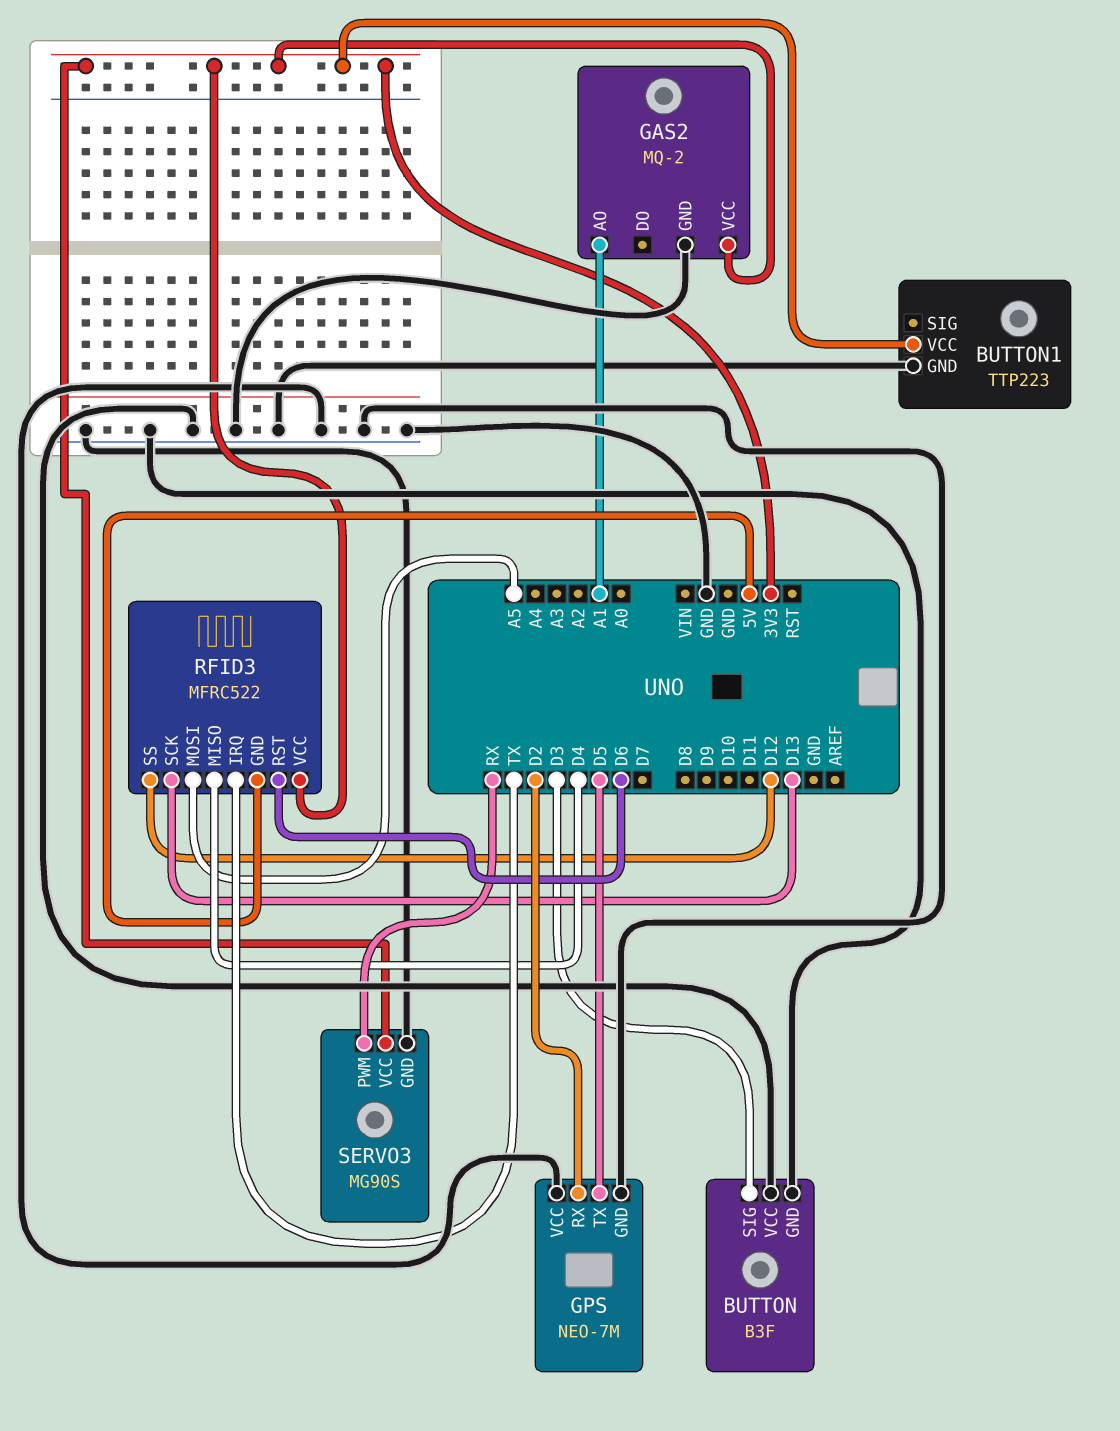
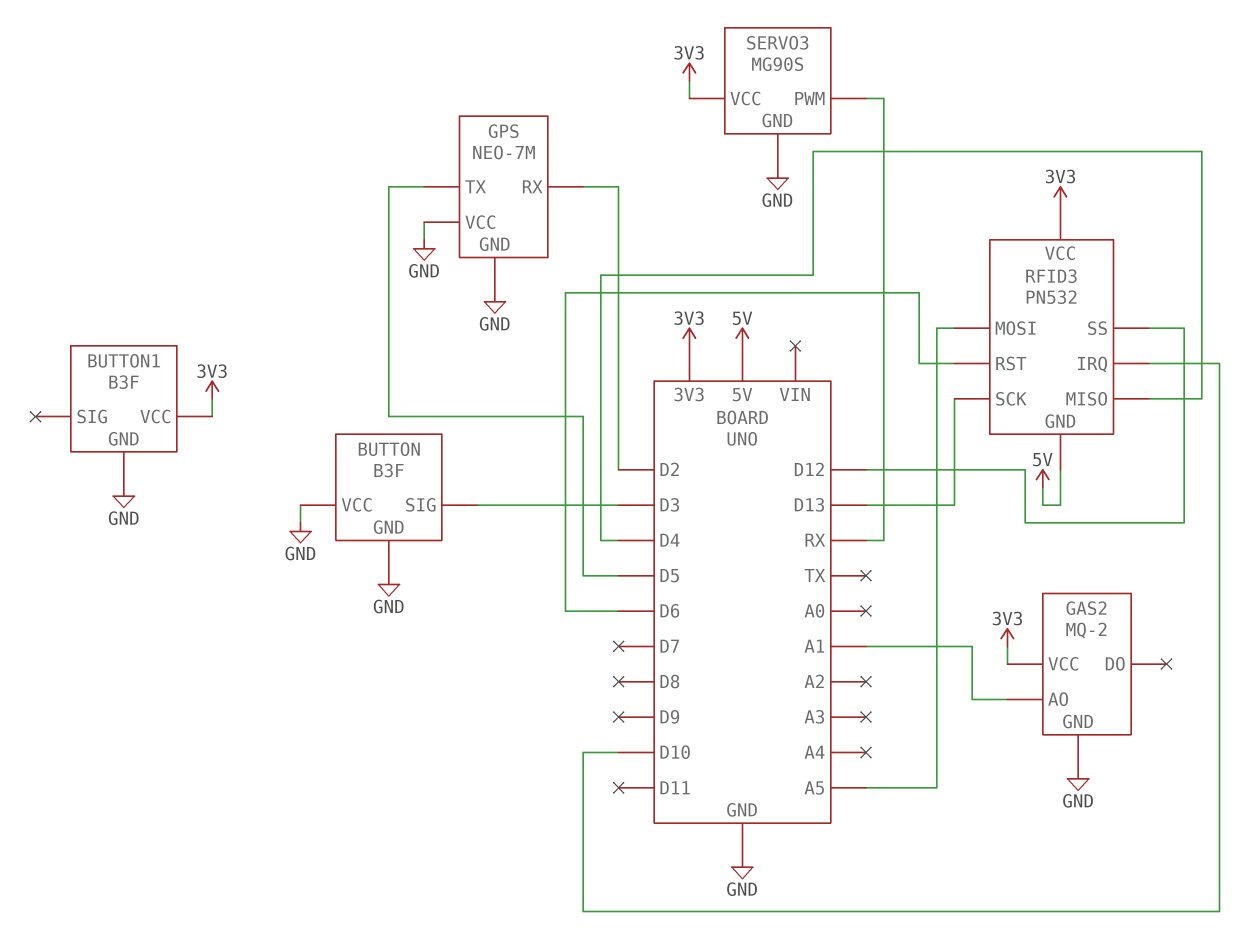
BUTTON1: TTP223 -> B3F
RFID3: MFRC522 -> PN532
RFID3 pin IRQ: TX -> D10

